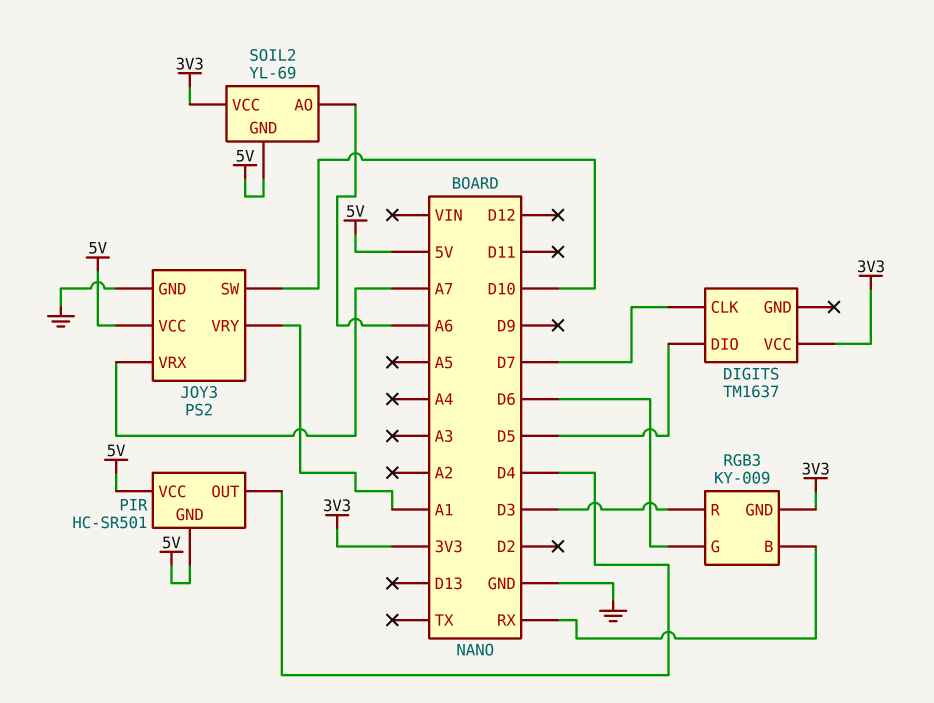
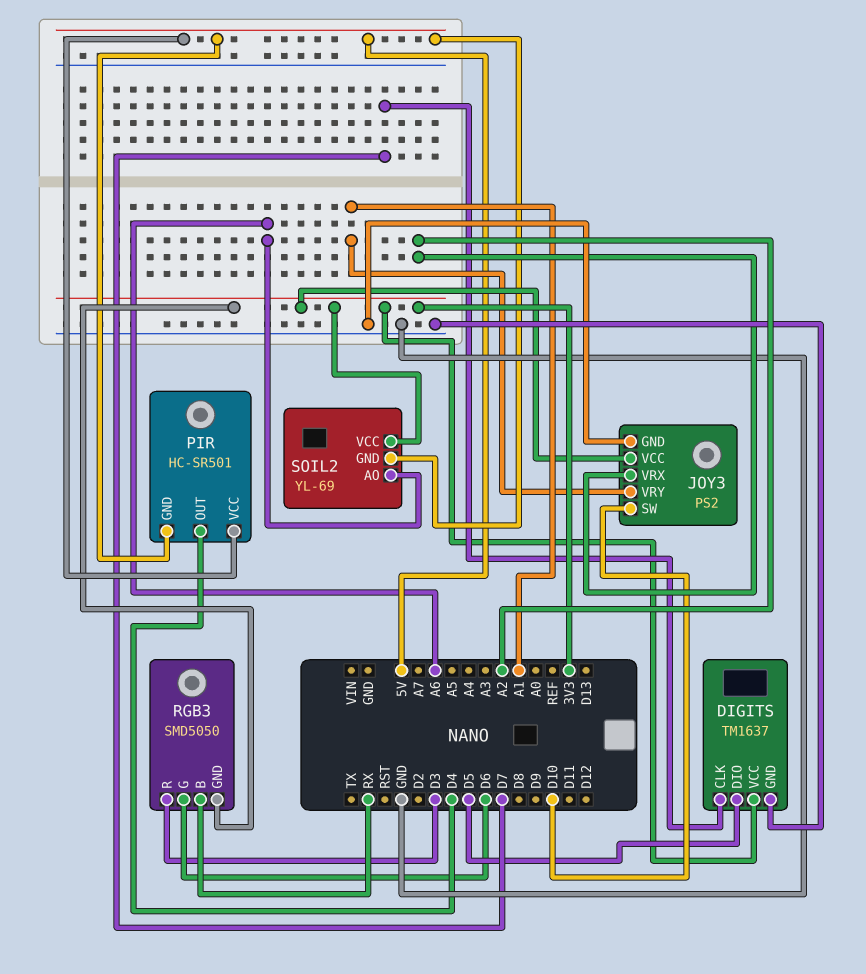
DIGITS pin GND: none -> GND
JOY3 pin VCC: 5V -> 3V3
JOY3 pin VRX: A7 -> A2
RGB3: KY-009 -> SMD5050

